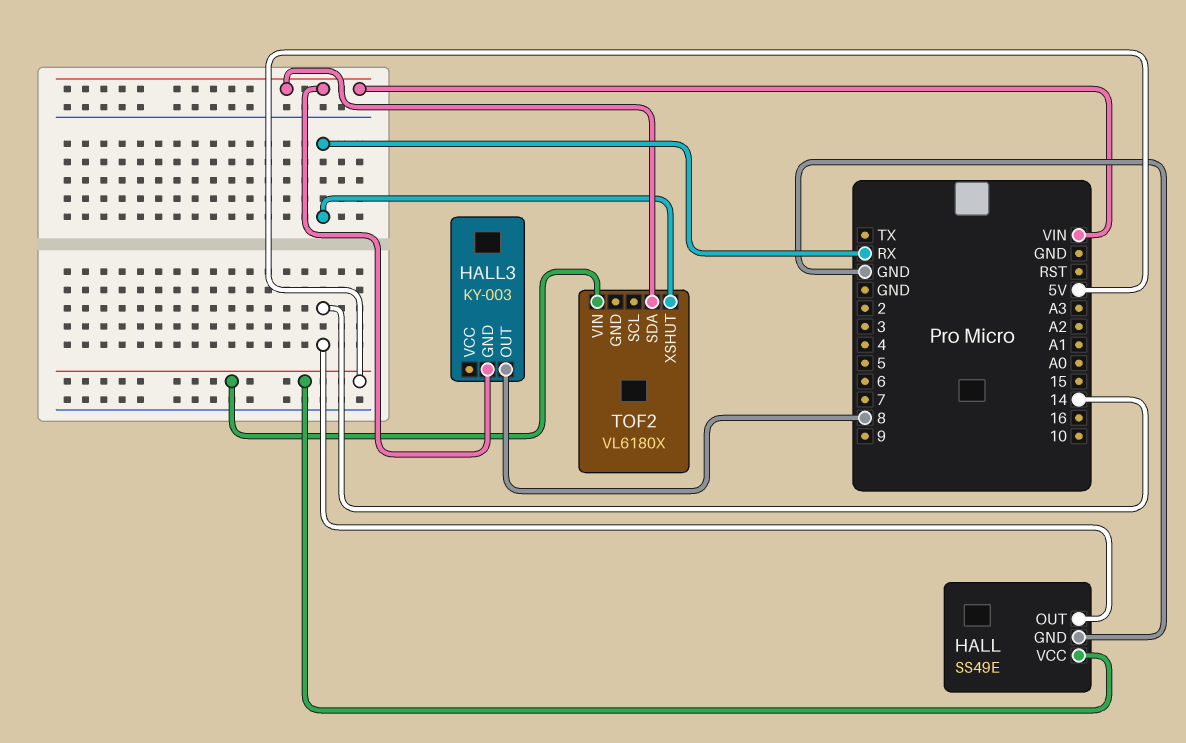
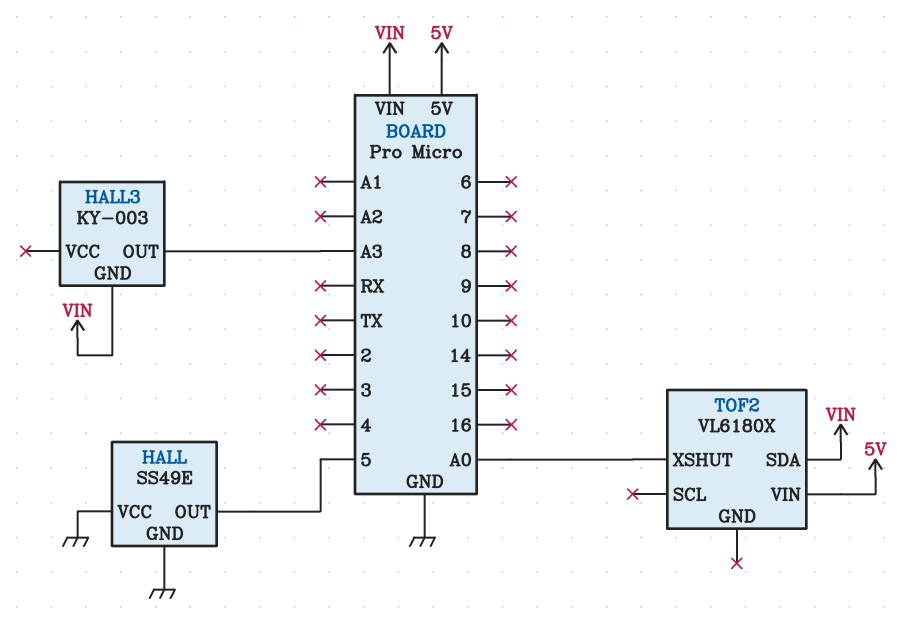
HALL pin OUT: 14 -> 5
HALL pin VCC: 5V -> GND
HALL3 pin OUT: 8 -> A3
TOF2 pin XSHUT: RX -> A0

